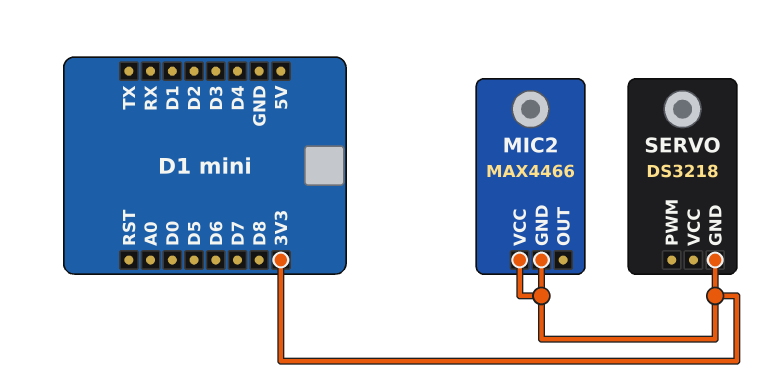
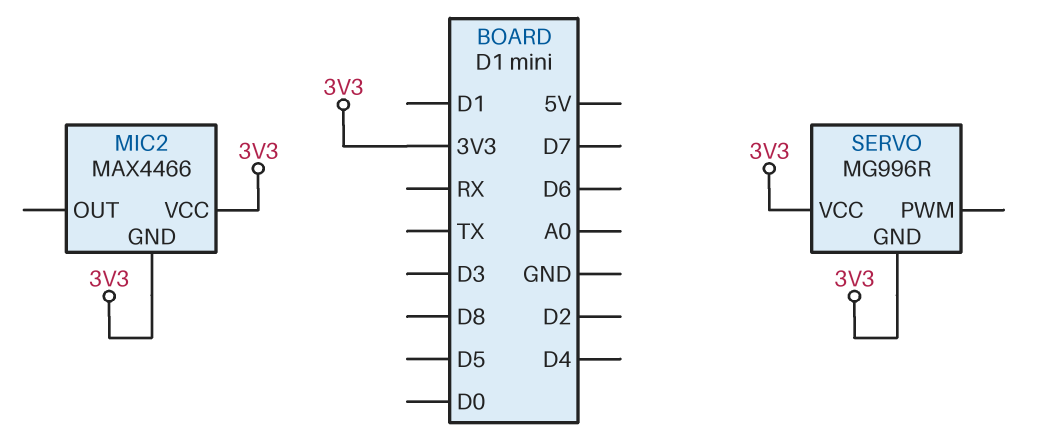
SERVO: DS3218 -> MG996R
SERVO pin VCC: none -> 3V3

